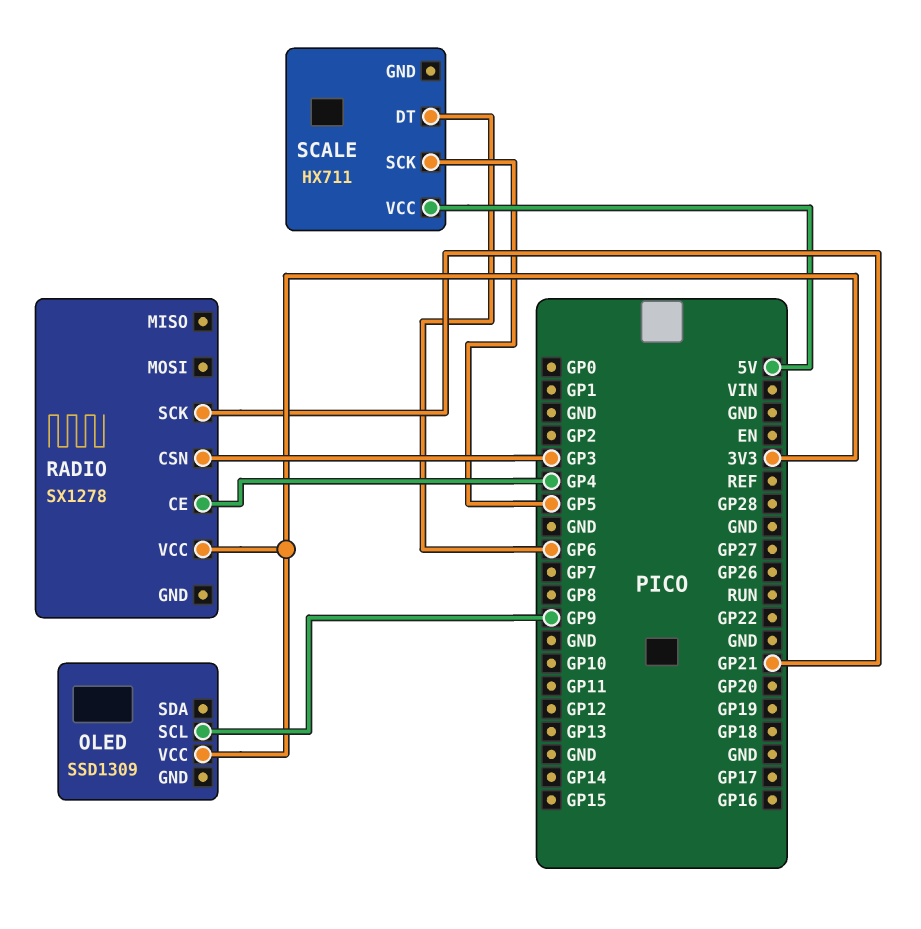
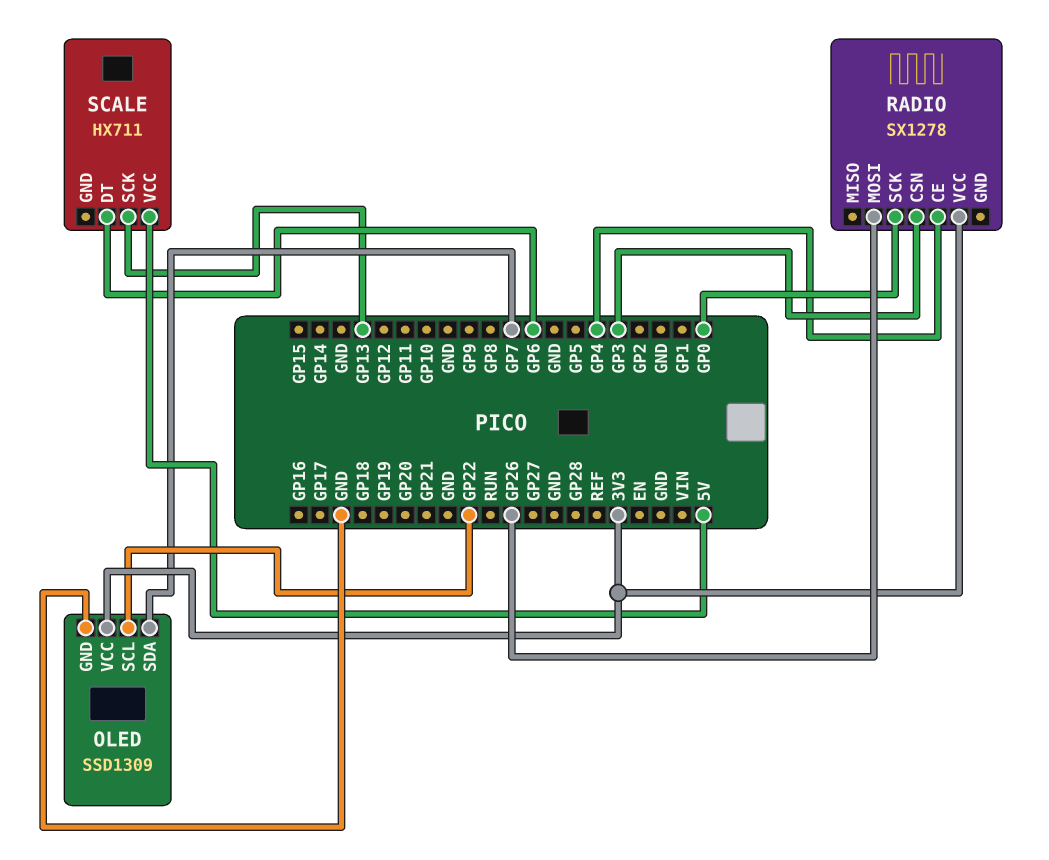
OLED pin GND: none -> GND
OLED pin SCL: GP9 -> GP22
OLED pin SDA: none -> GP7
RADIO pin MOSI: none -> GP26
RADIO pin SCK: GP21 -> GP0
SCALE pin SCK: GP5 -> GP13

